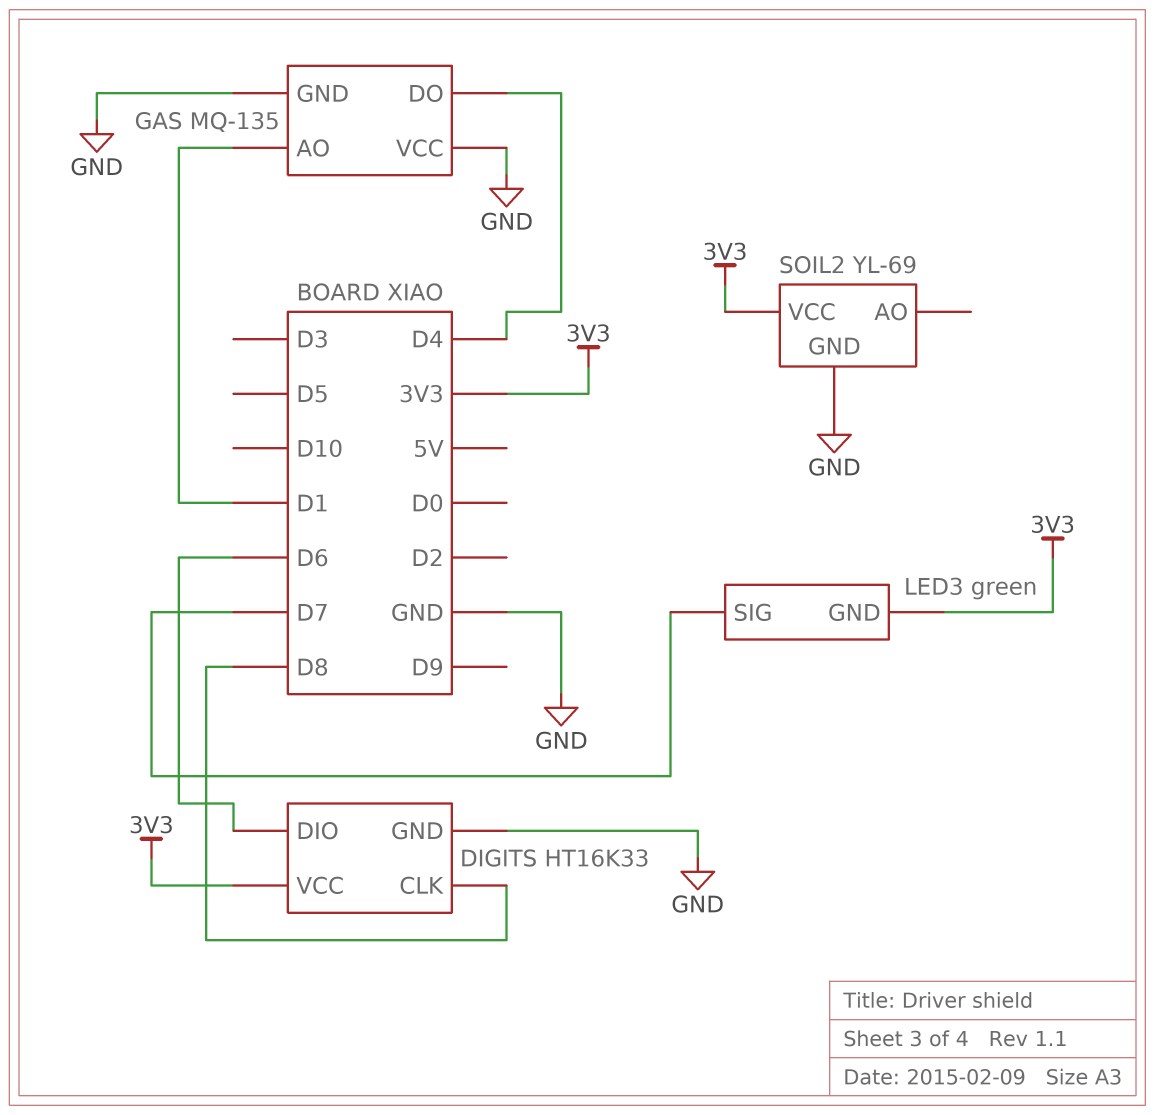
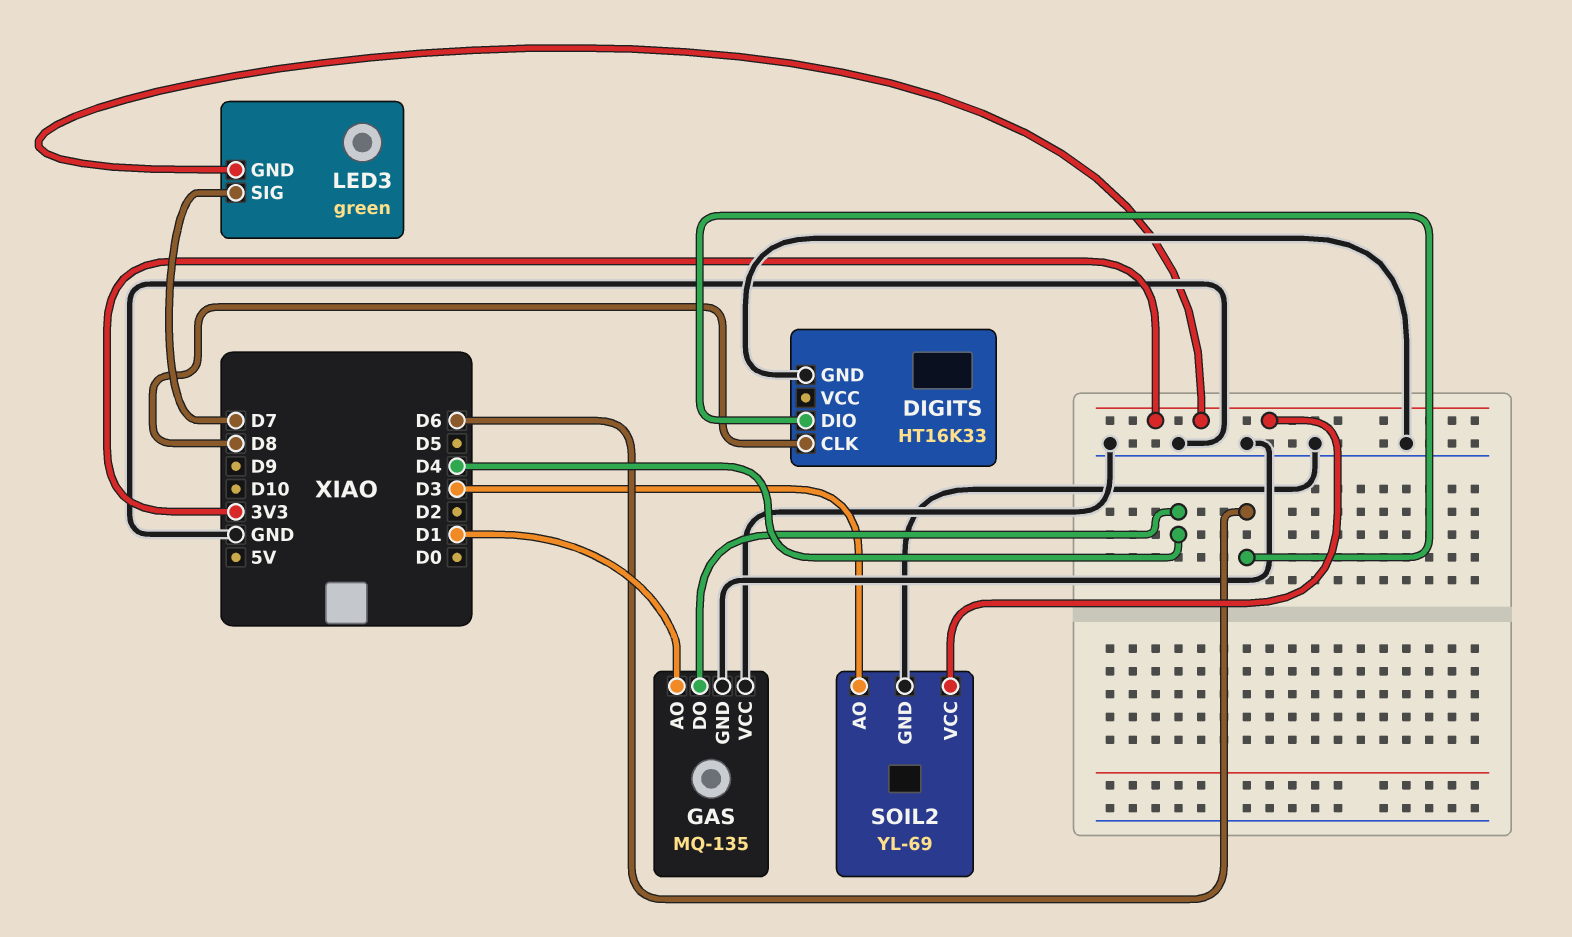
DIGITS pin VCC: 3V3 -> none
SOIL2 pin AO: none -> D3

